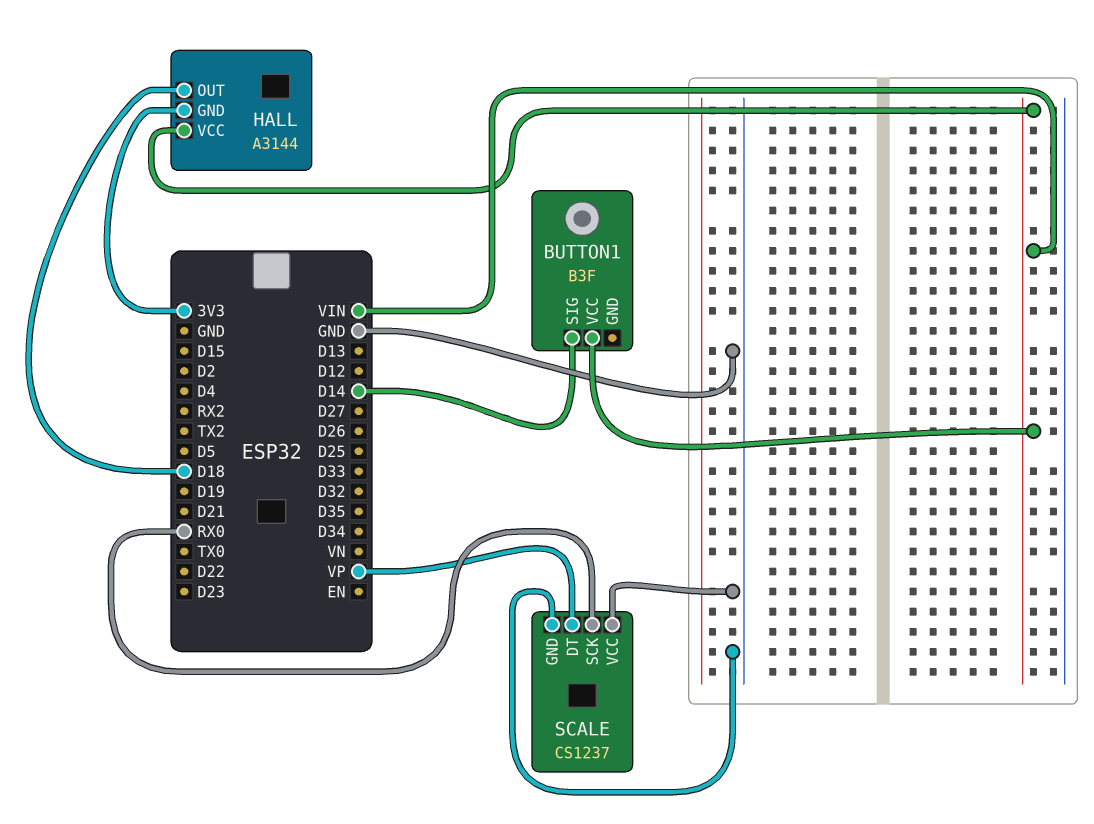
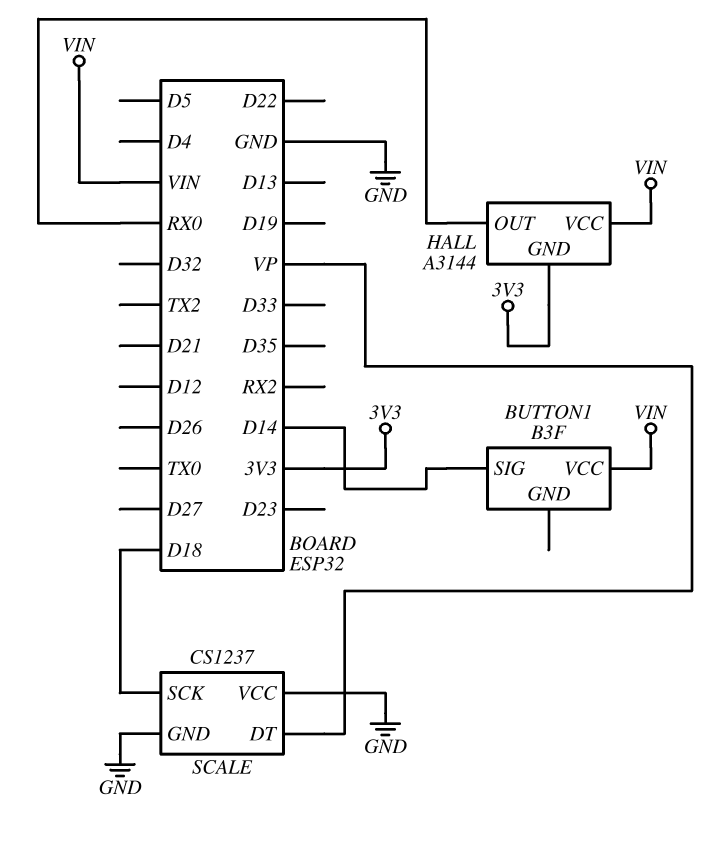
HALL pin OUT: D18 -> RX0
SCALE pin SCK: RX0 -> D18

